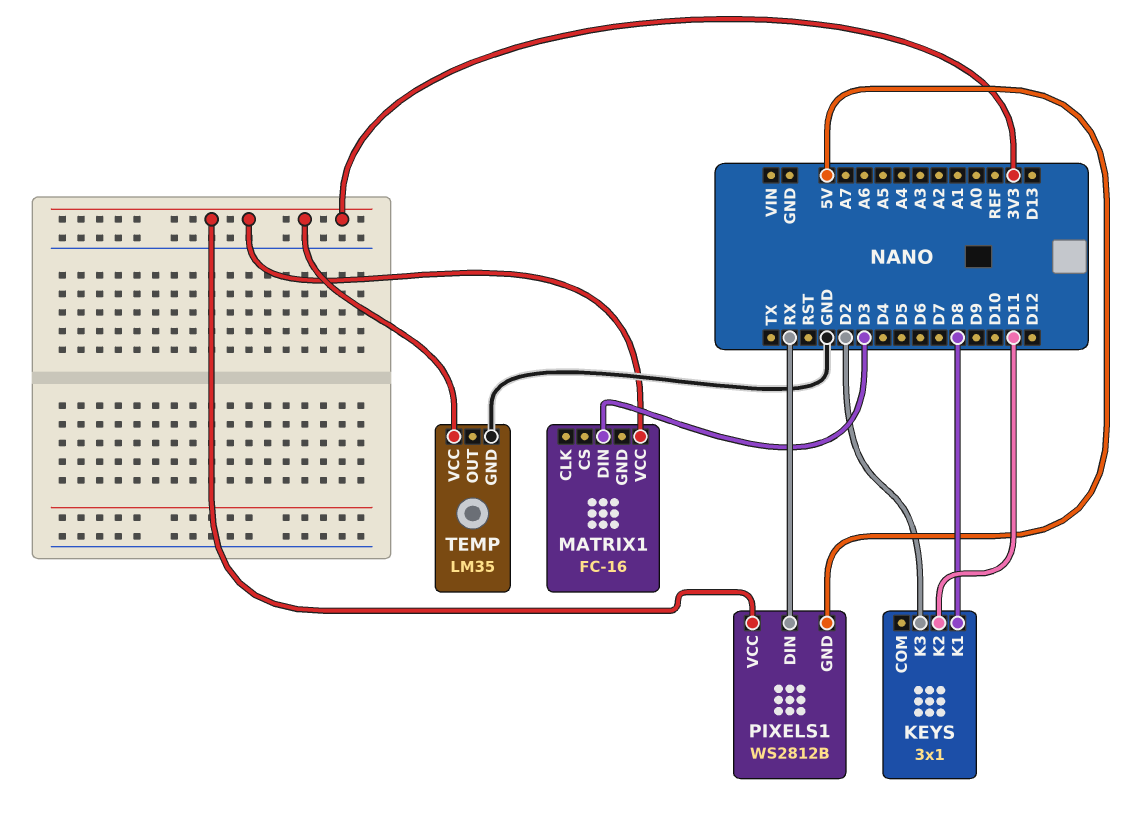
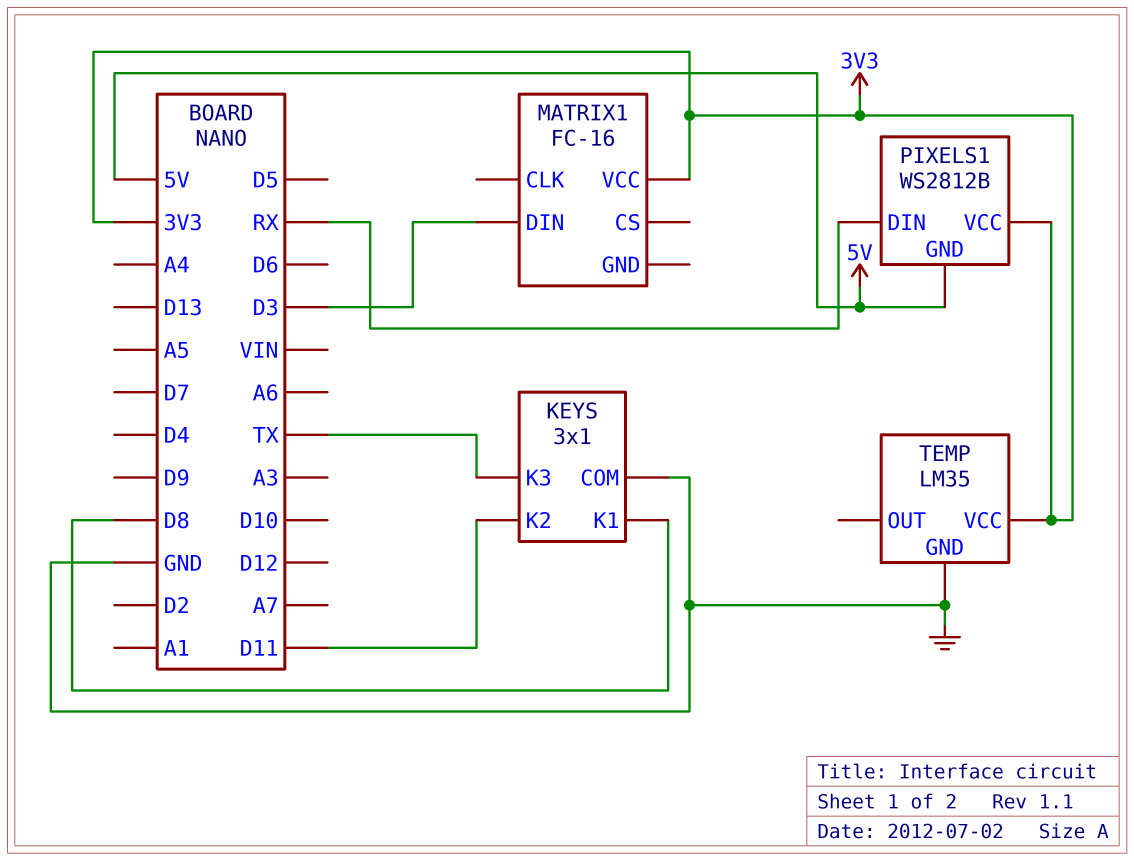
KEYS pin COM: none -> GND
KEYS pin K3: D2 -> TX

